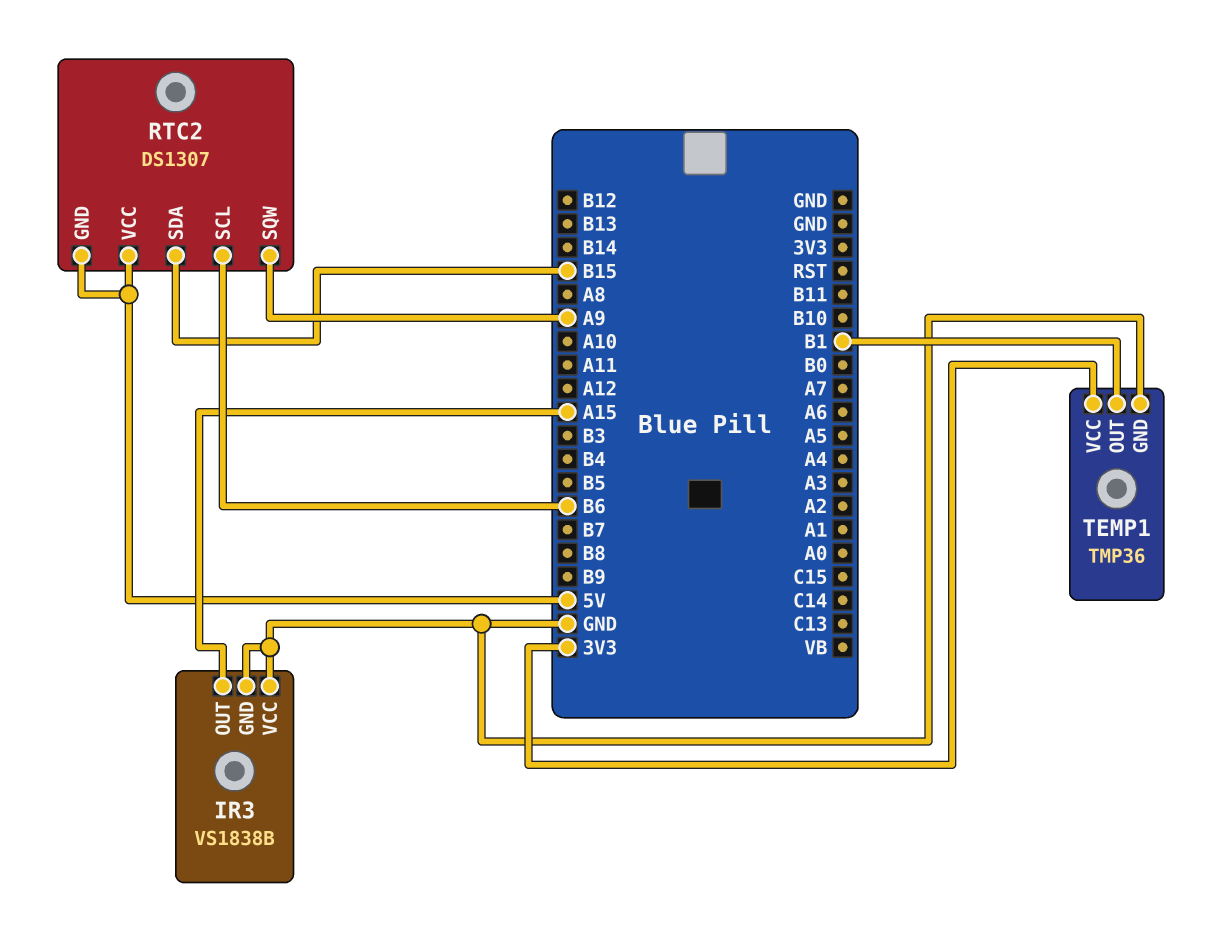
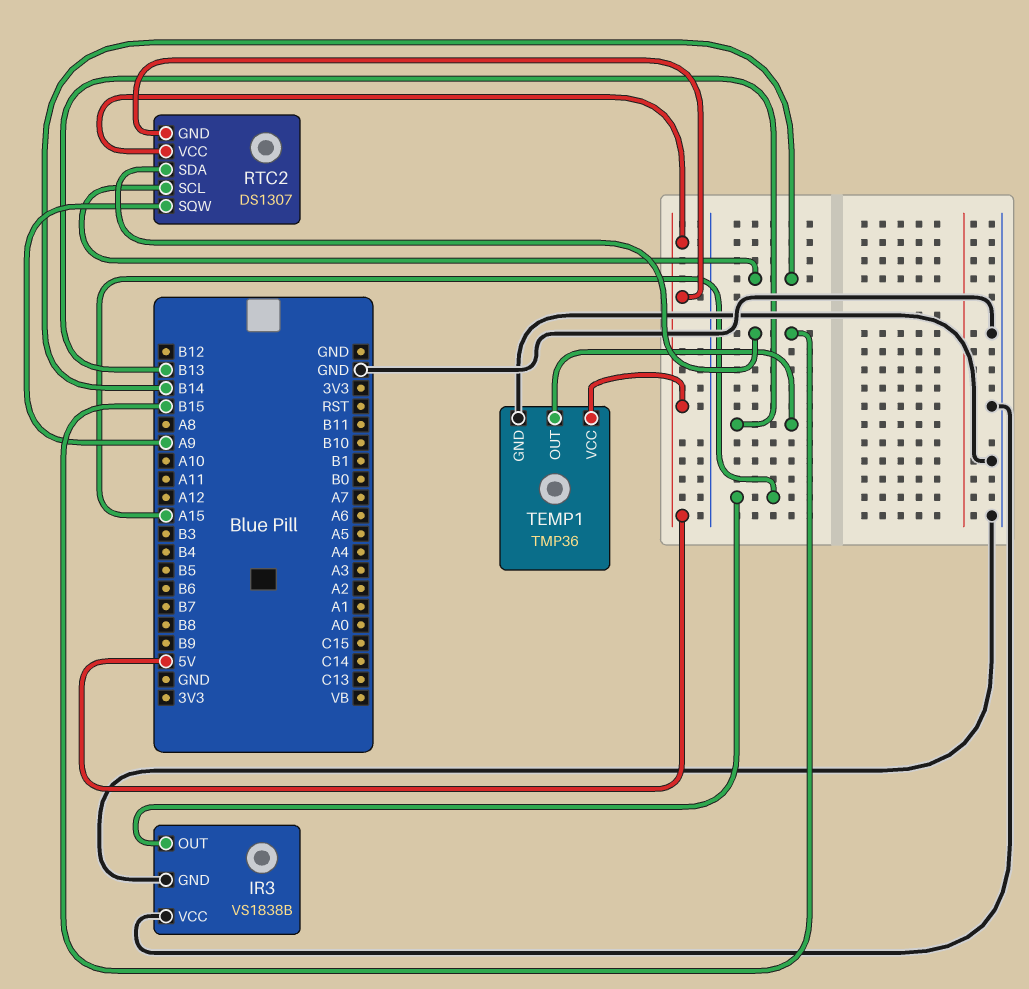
RTC2 pin SCL: B6 -> B14
TEMP1 pin OUT: B1 -> B13
TEMP1 pin VCC: 3V3 -> 5V

